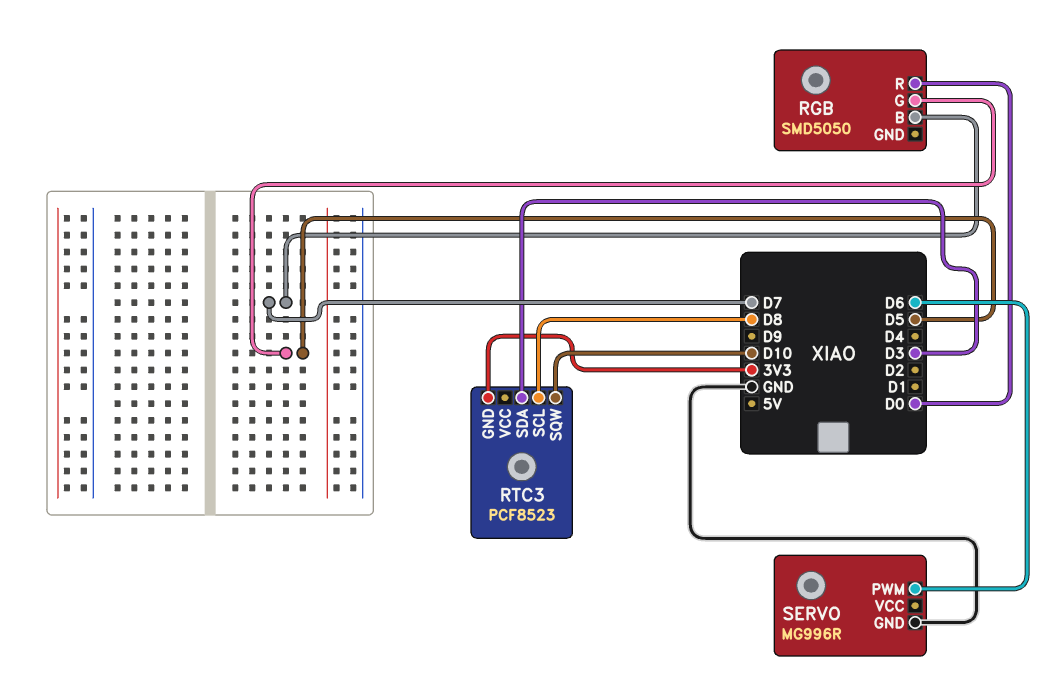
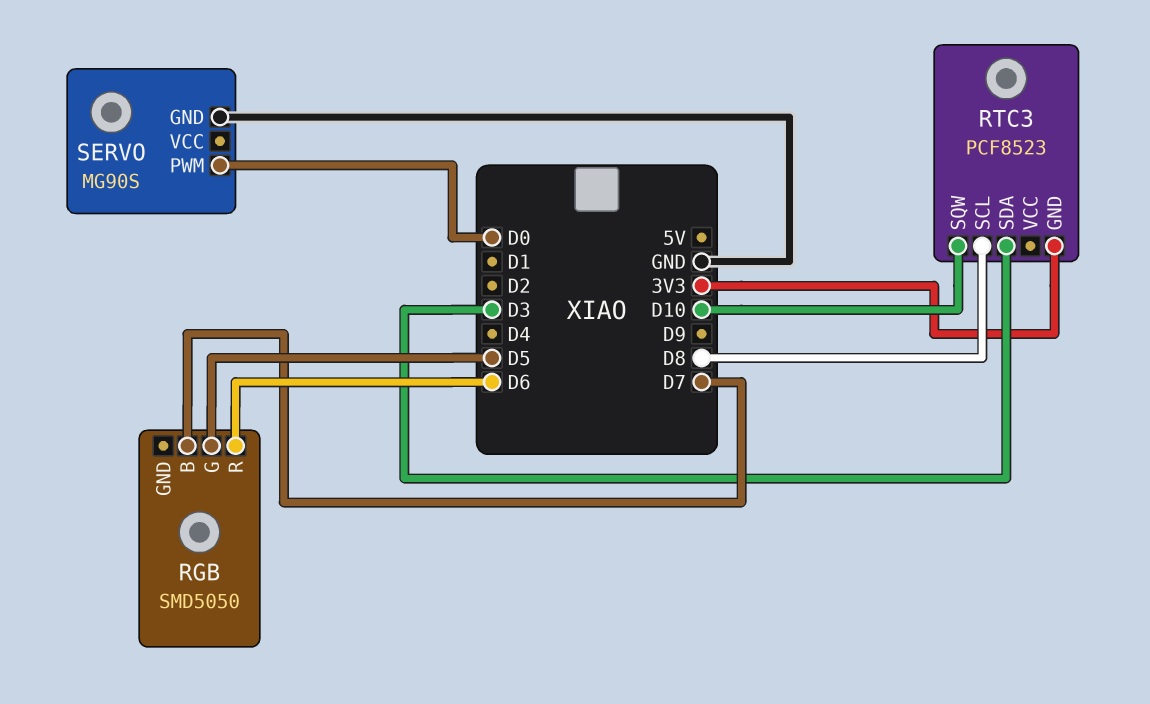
RGB pin R: D0 -> D6
SERVO: MG996R -> MG90S
SERVO pin PWM: D6 -> D0

